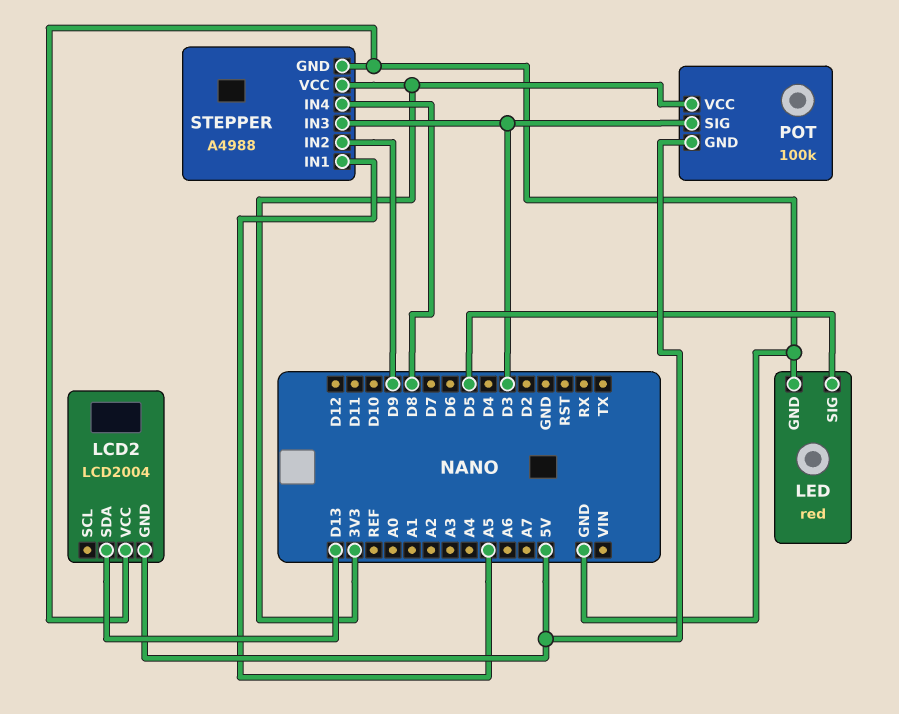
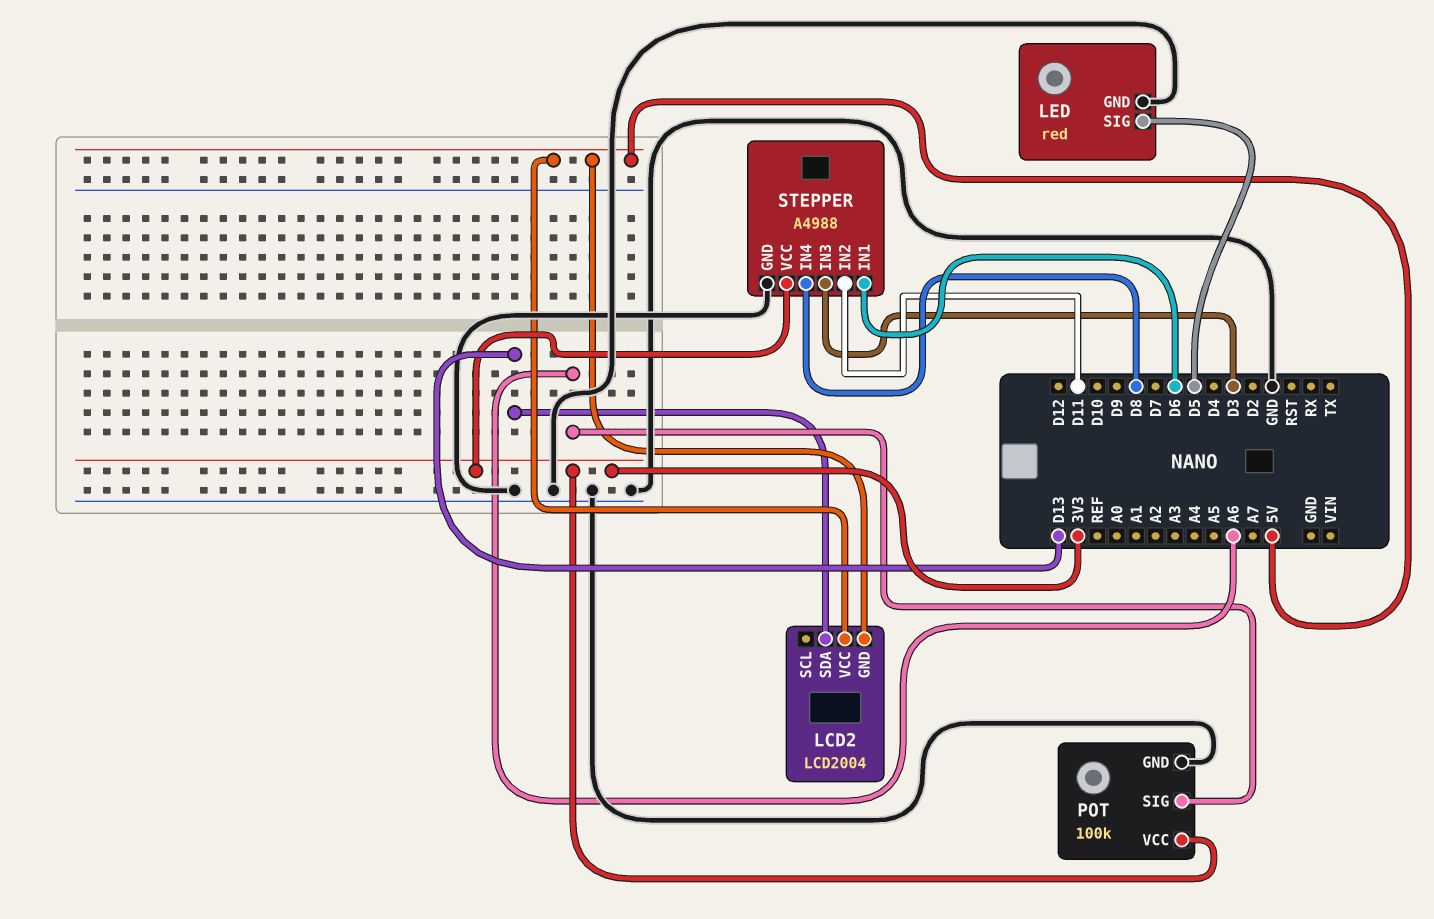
LCD2 pin VCC: GND -> 5V
POT pin GND: 5V -> GND
POT pin SIG: D3 -> A6
STEPPER pin IN1: A5 -> D6
STEPPER pin IN2: D9 -> D11

